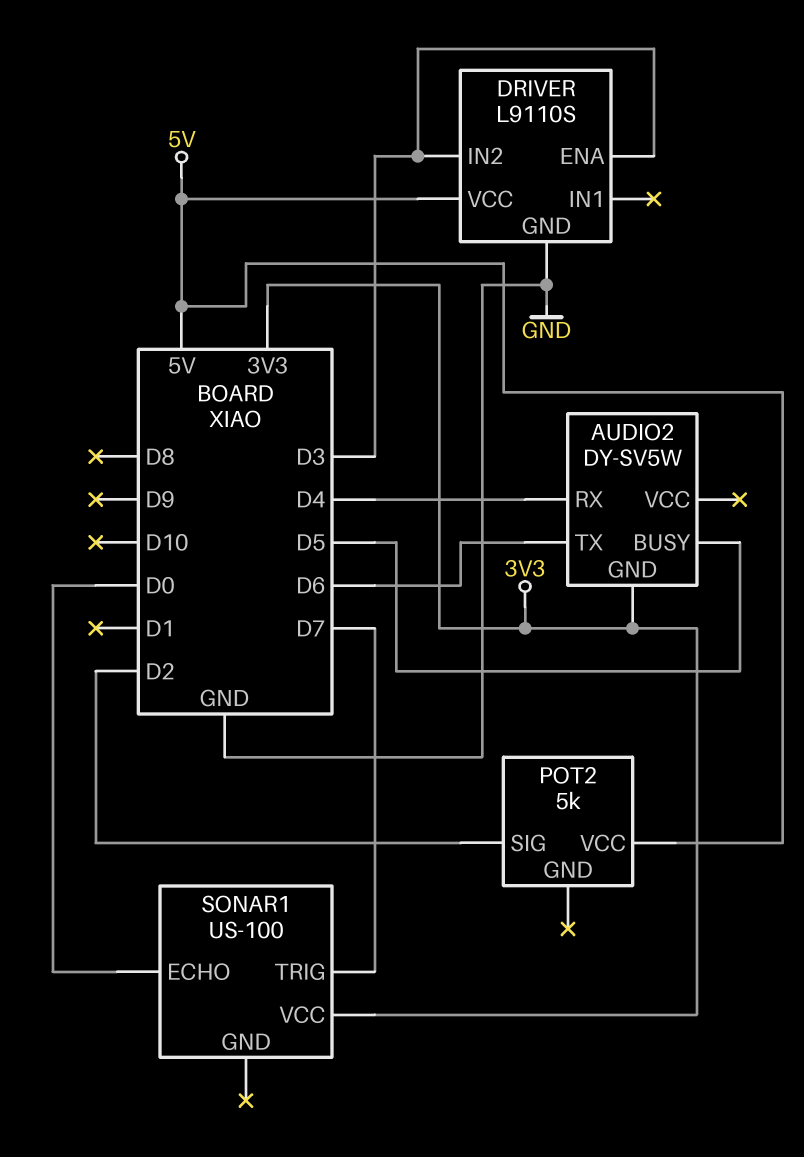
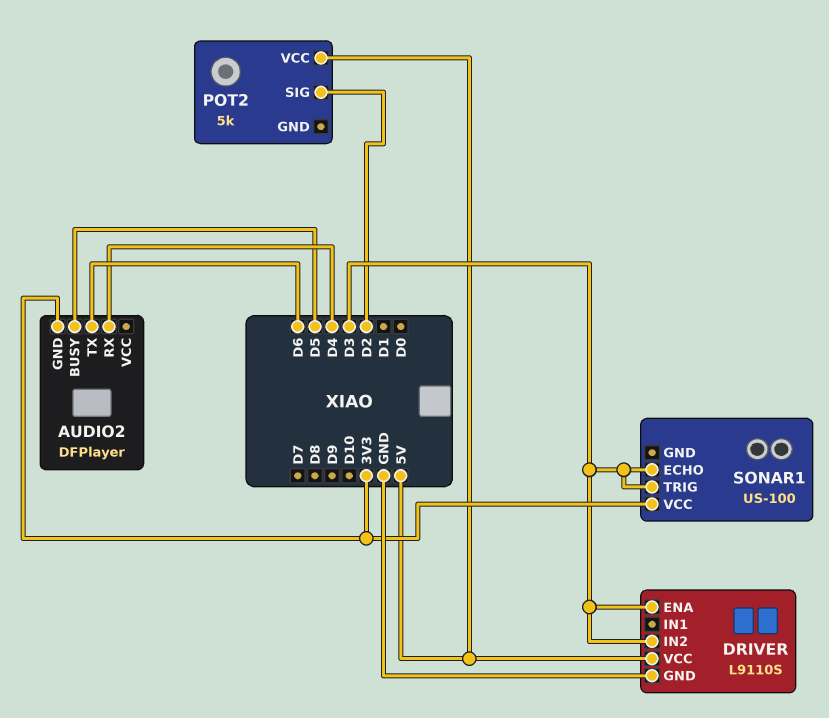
AUDIO2: DY-SV5W -> DFPlayer
SONAR1 pin ECHO: D0 -> D3
SONAR1 pin TRIG: D7 -> D3

